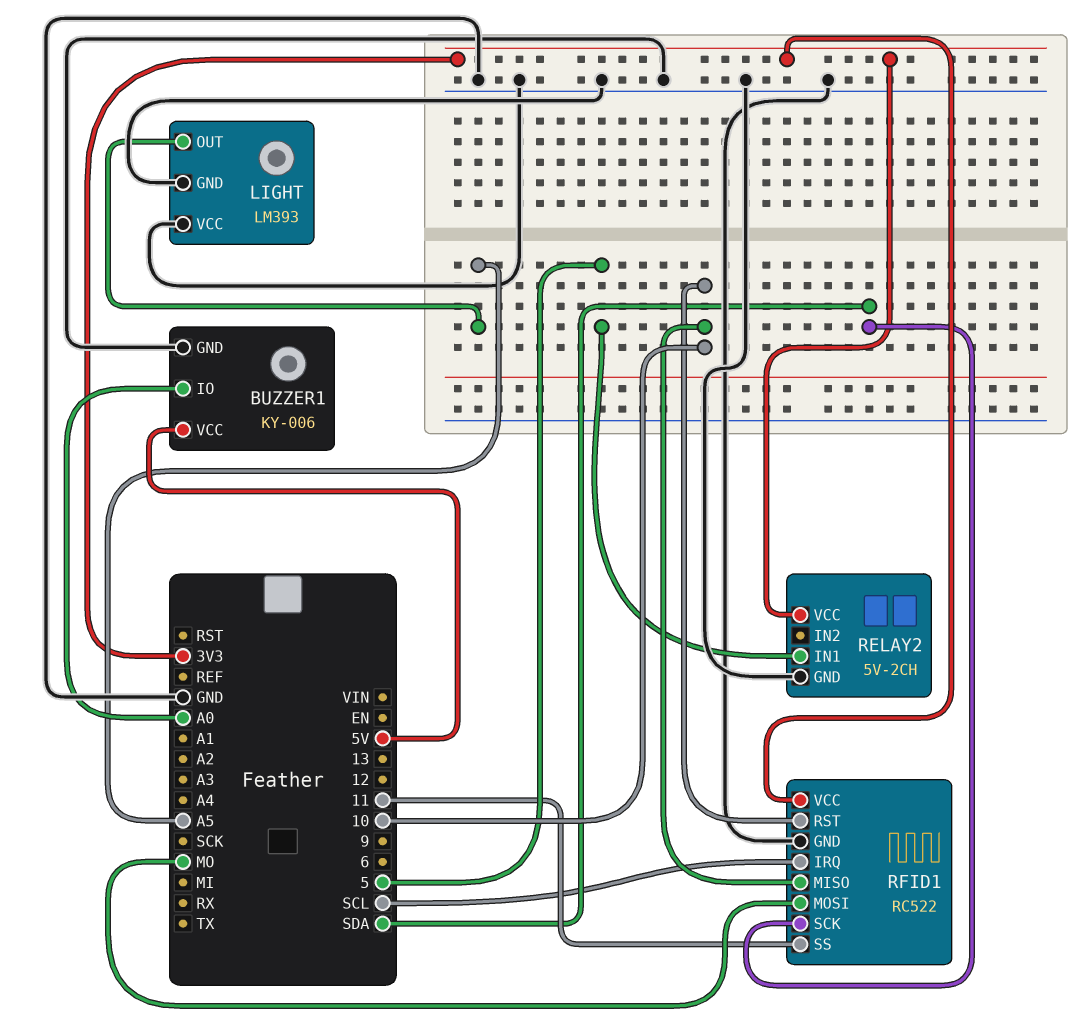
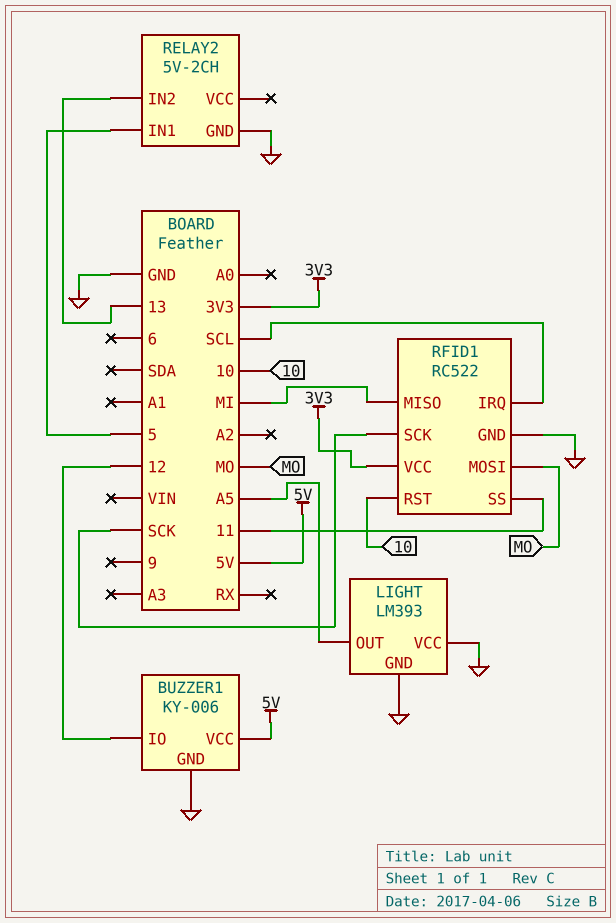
BUZZER1 pin IO: A0 -> 12
RELAY2 pin IN2: none -> 13
RELAY2 pin VCC: 3V3 -> none
RFID1 pin MISO: 10 -> MI
RFID1 pin SCK: SDA -> SCK

